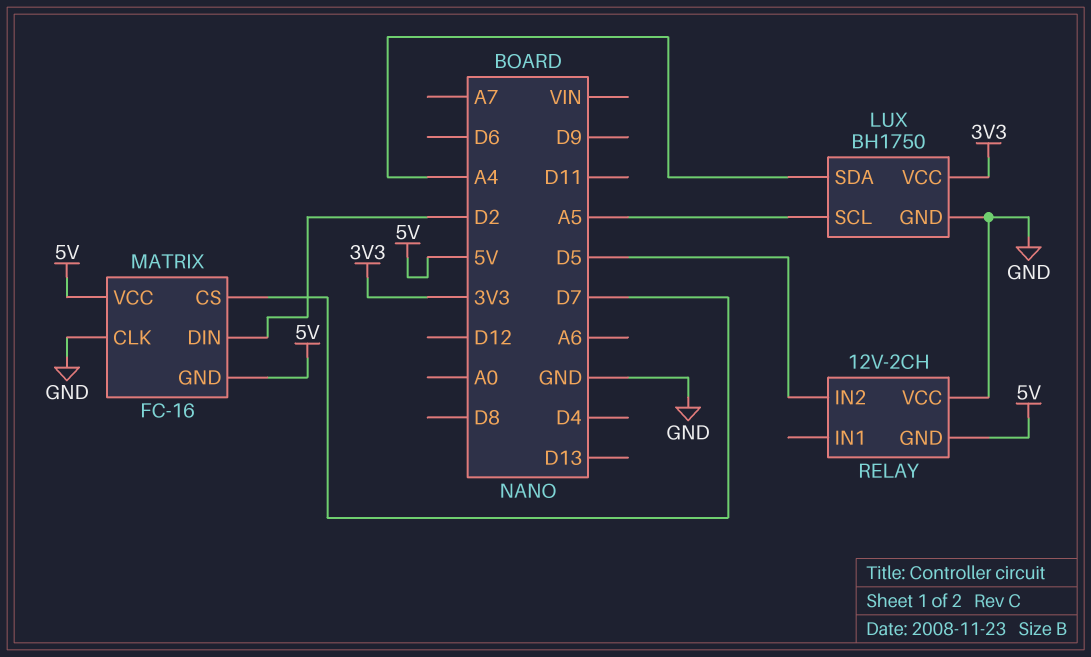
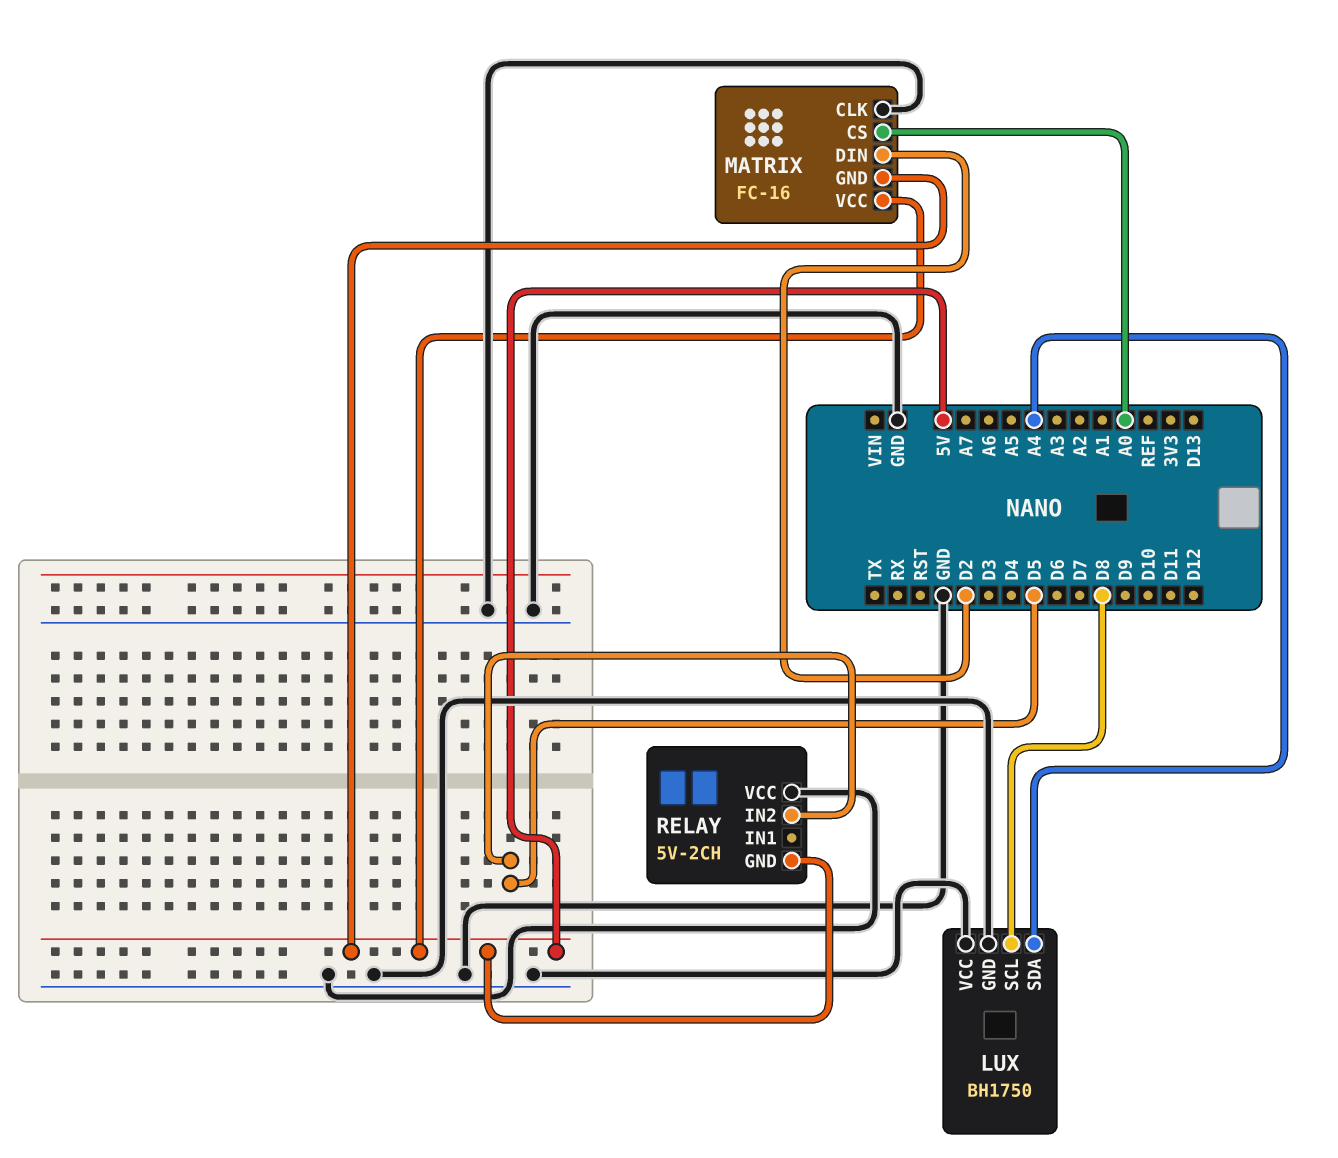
LUX pin SCL: A5 -> D8
LUX pin VCC: 3V3 -> GND
MATRIX pin CS: D7 -> A0
RELAY: 12V-2CH -> 5V-2CH

